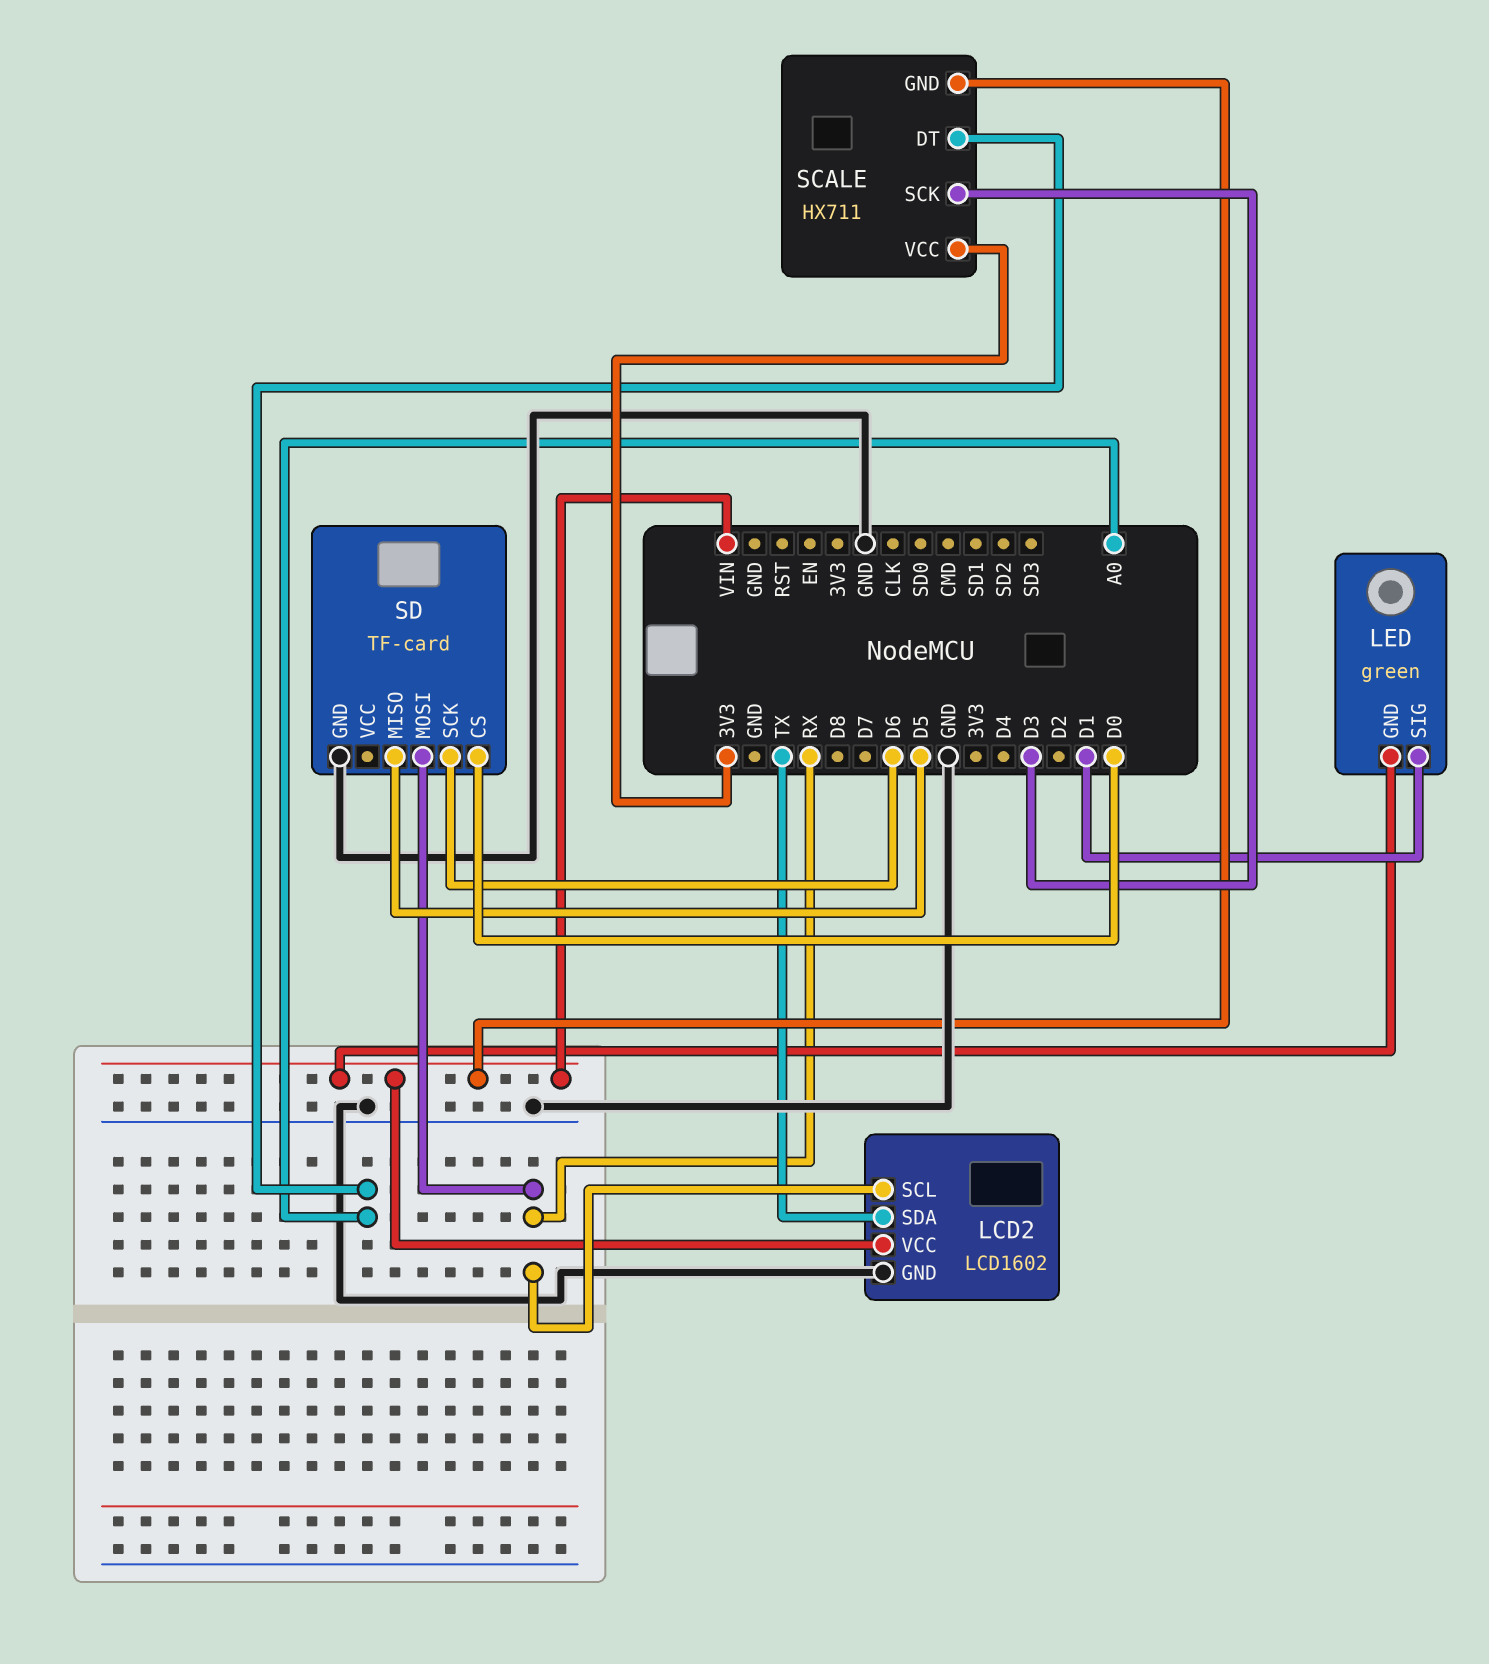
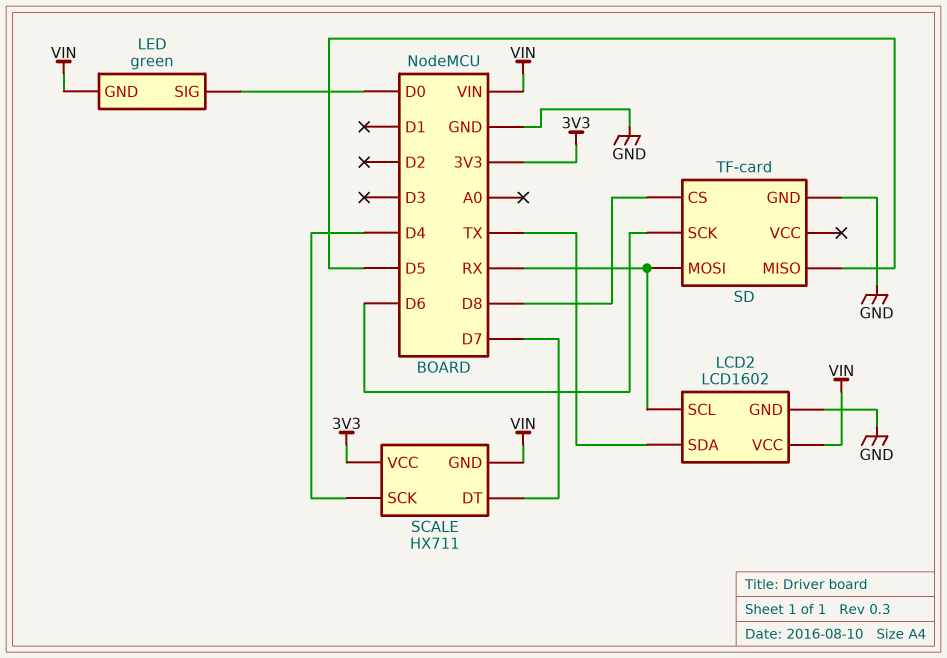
LED pin SIG: D1 -> D0
SCALE pin DT: A0 -> D7
SCALE pin SCK: D3 -> D4
SD pin CS: D0 -> D8

